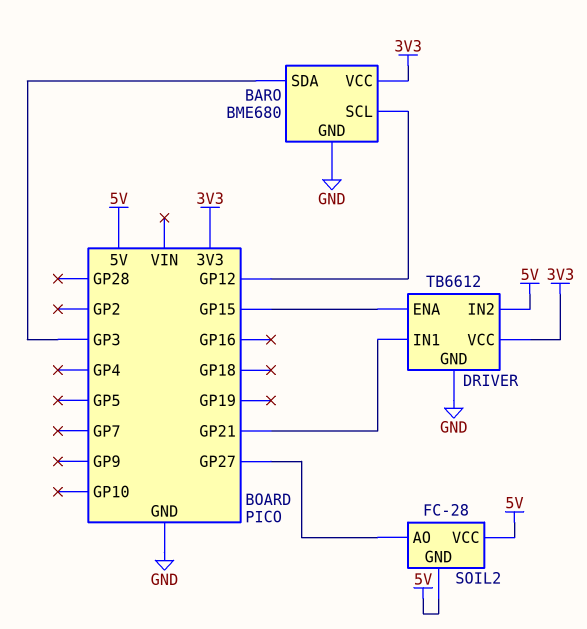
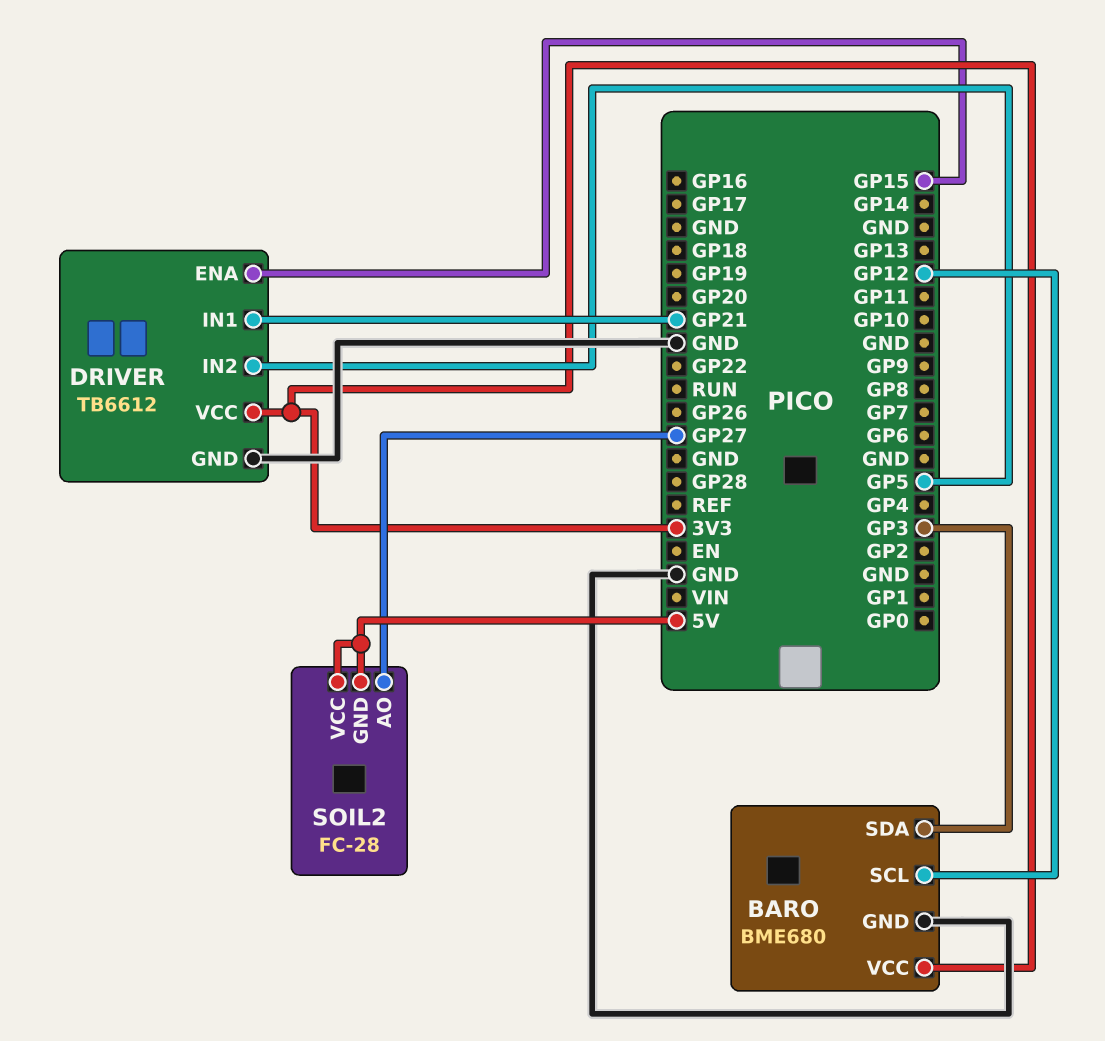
DRIVER pin IN2: 5V -> GP5

